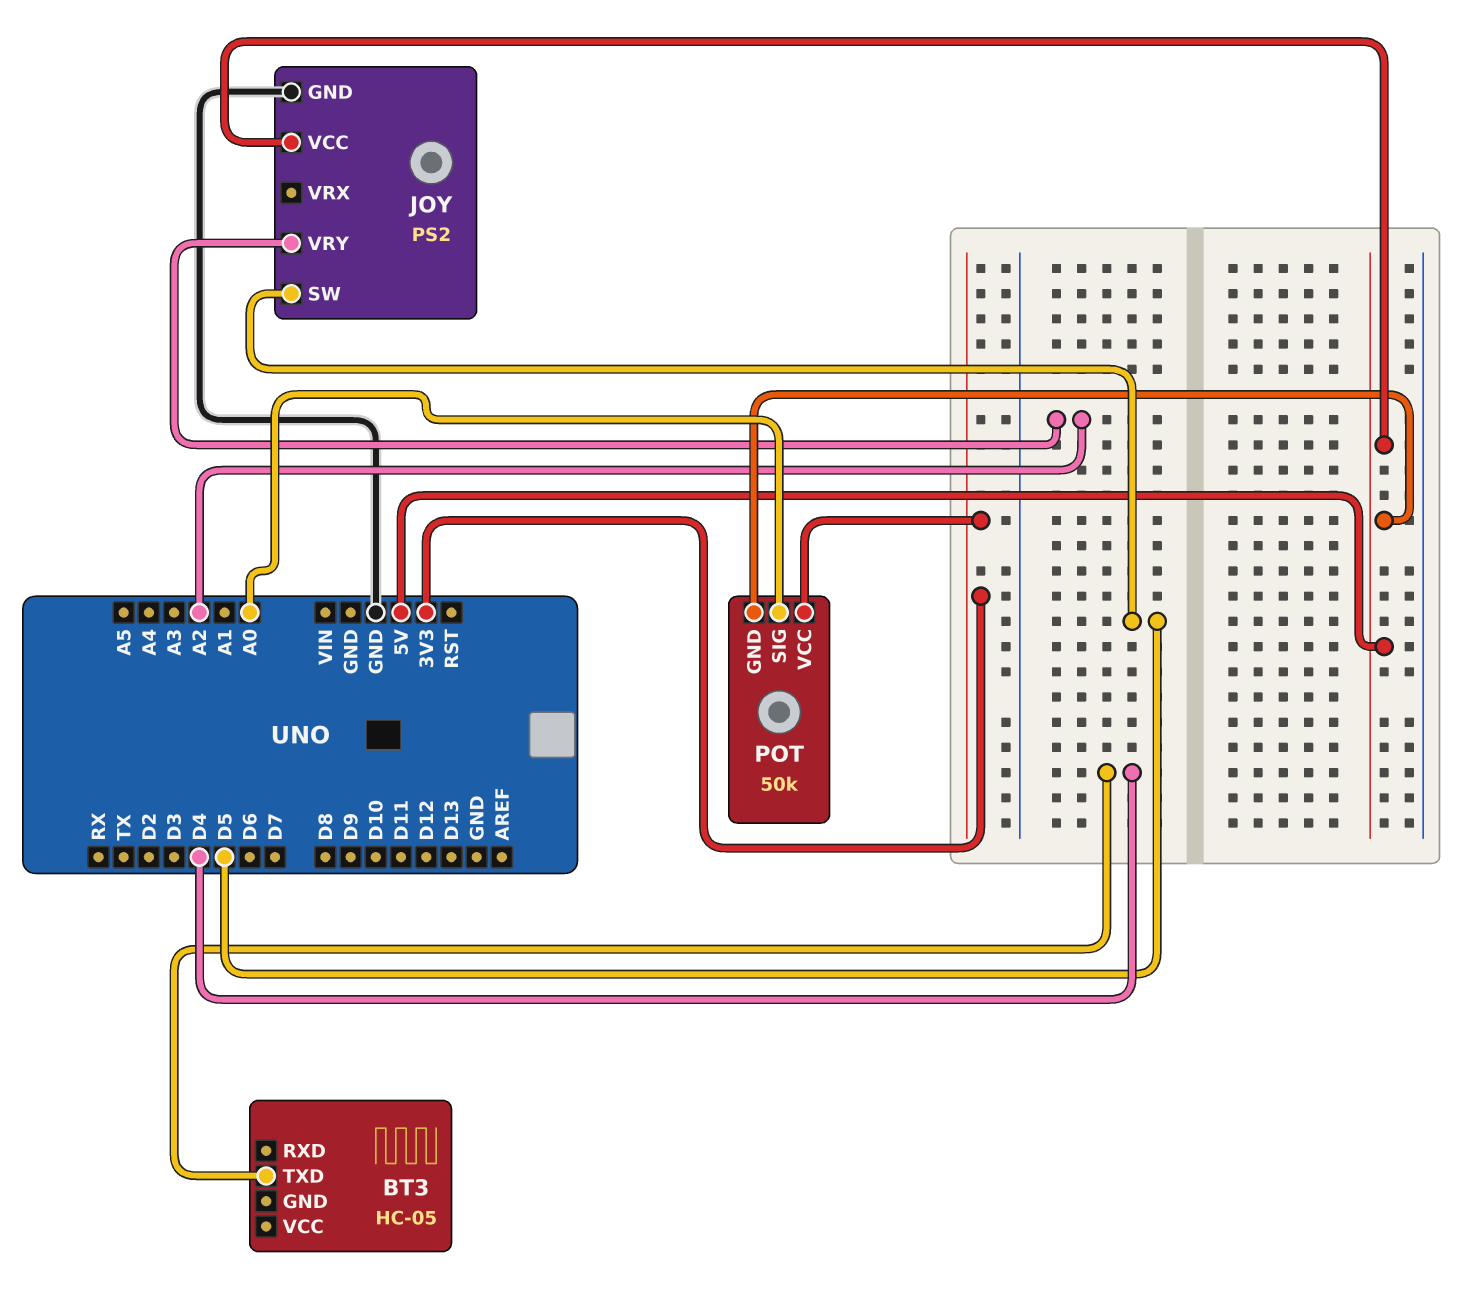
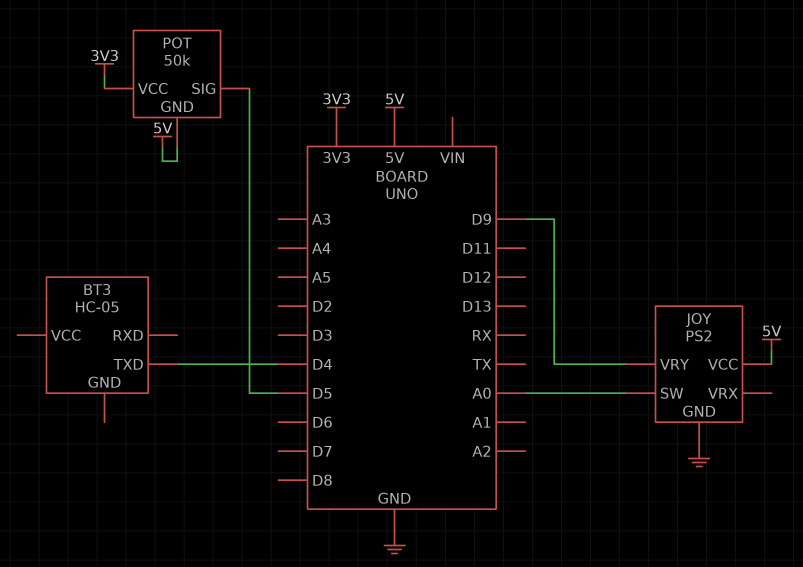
JOY pin SW: D5 -> A0
JOY pin VRY: A2 -> D9
POT pin SIG: A0 -> D5

